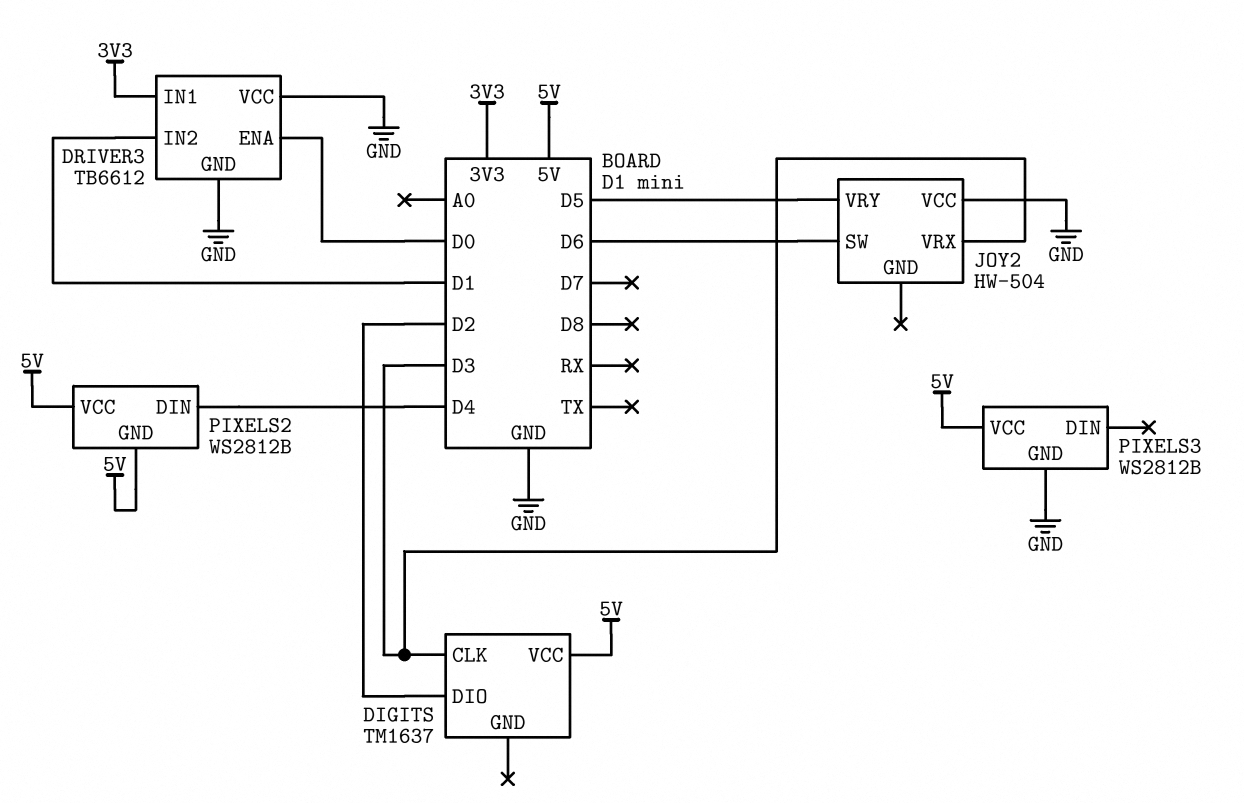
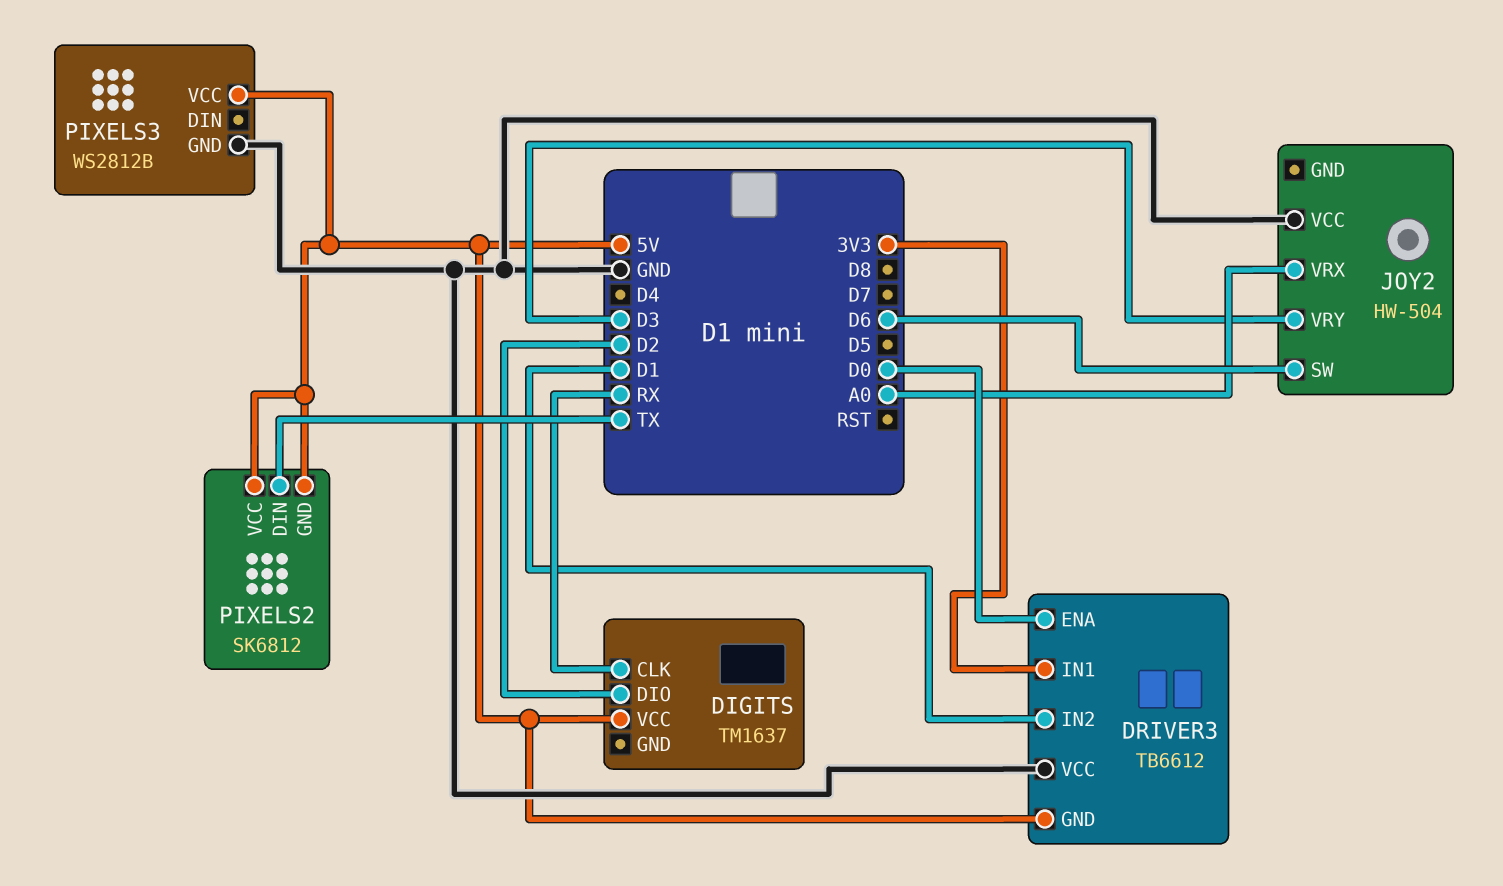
DIGITS pin CLK: D3 -> RX
DRIVER3 pin GND: GND -> 5V
JOY2 pin VRX: D3 -> A0
JOY2 pin VRY: D5 -> D3
PIXELS2: WS2812B -> SK6812
PIXELS2 pin DIN: D4 -> TX

